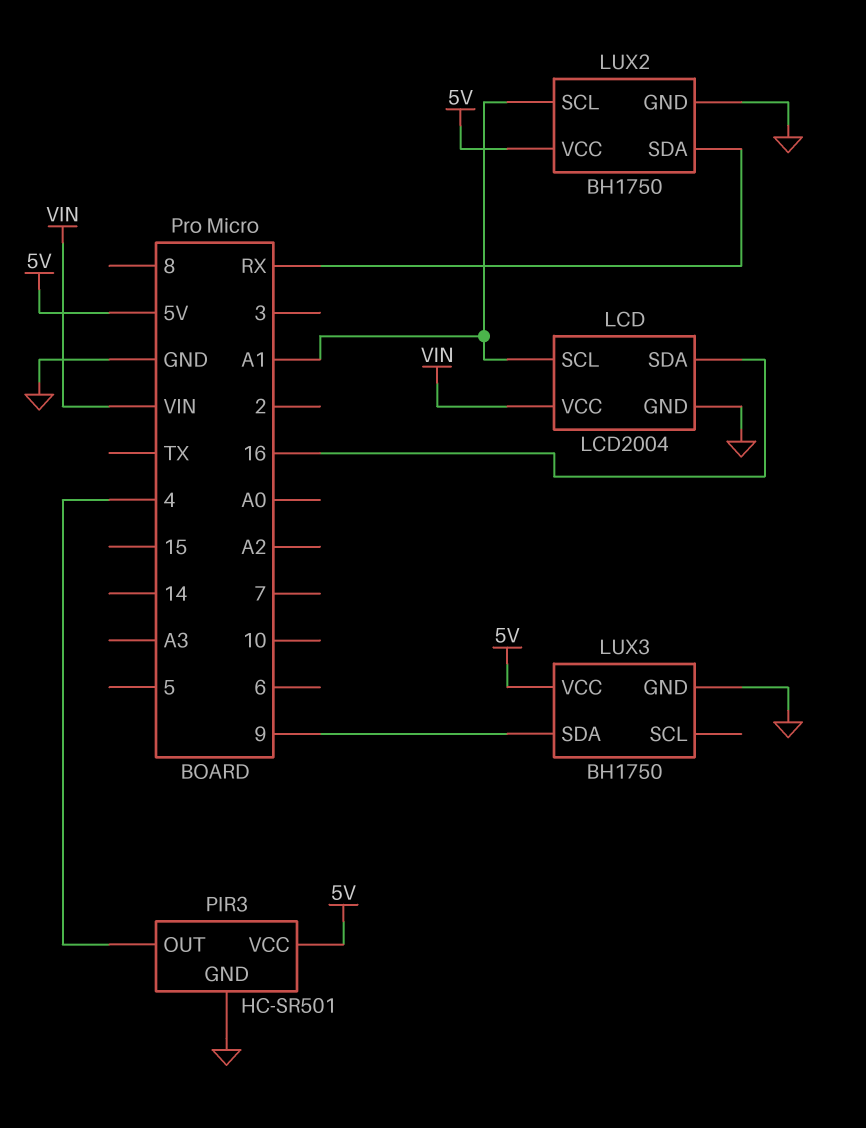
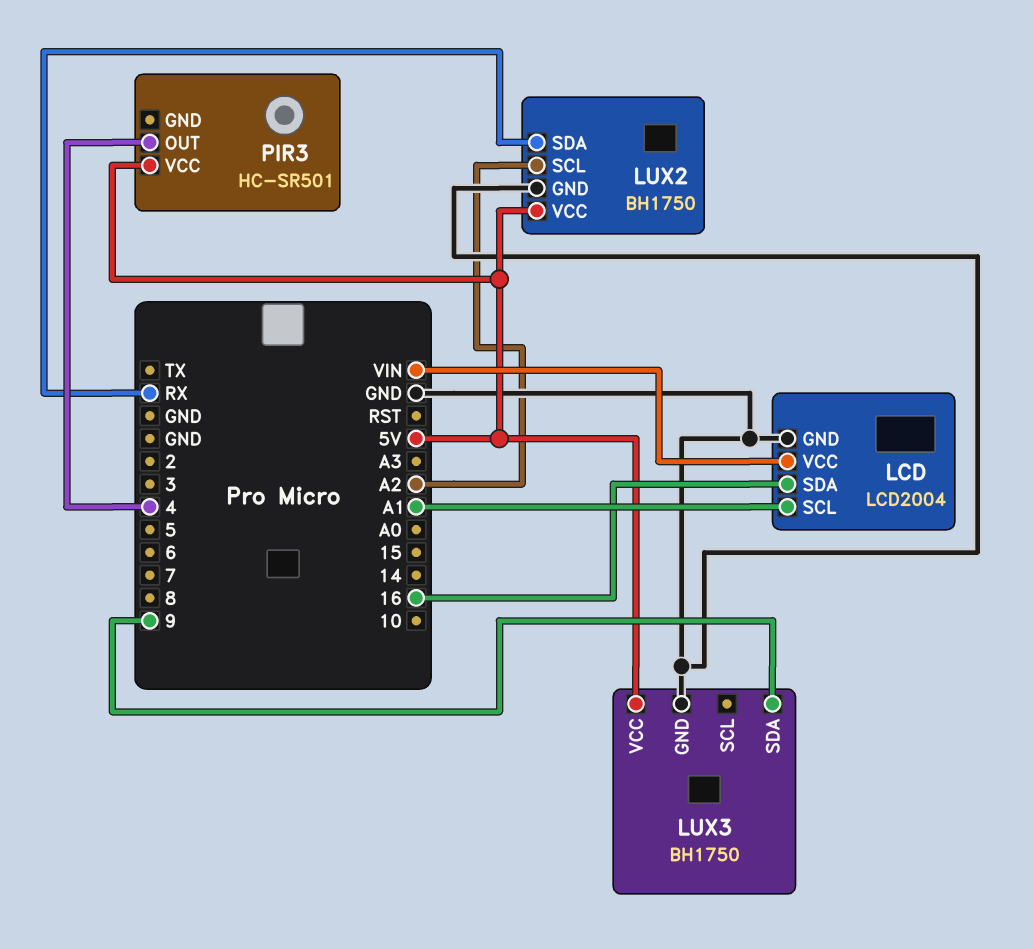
LUX2 pin SCL: A1 -> A2
PIR3 pin GND: GND -> none

